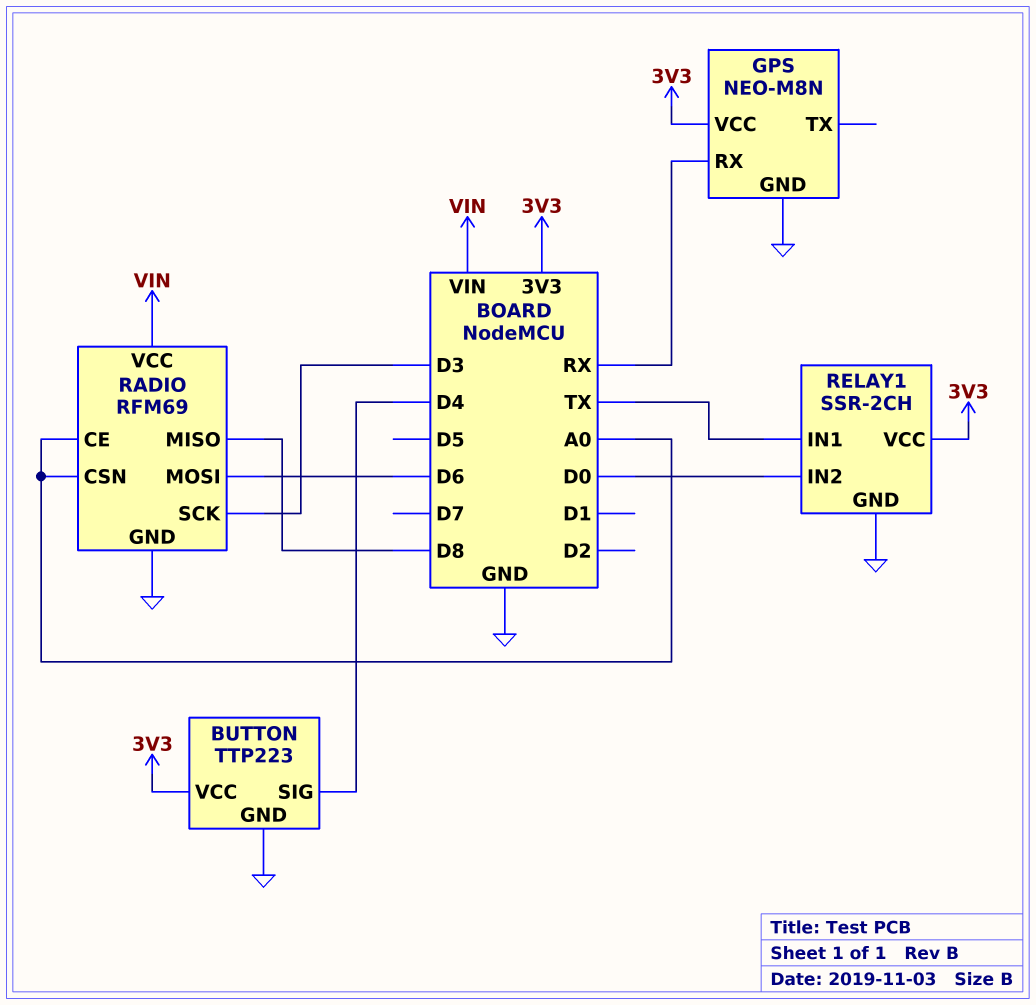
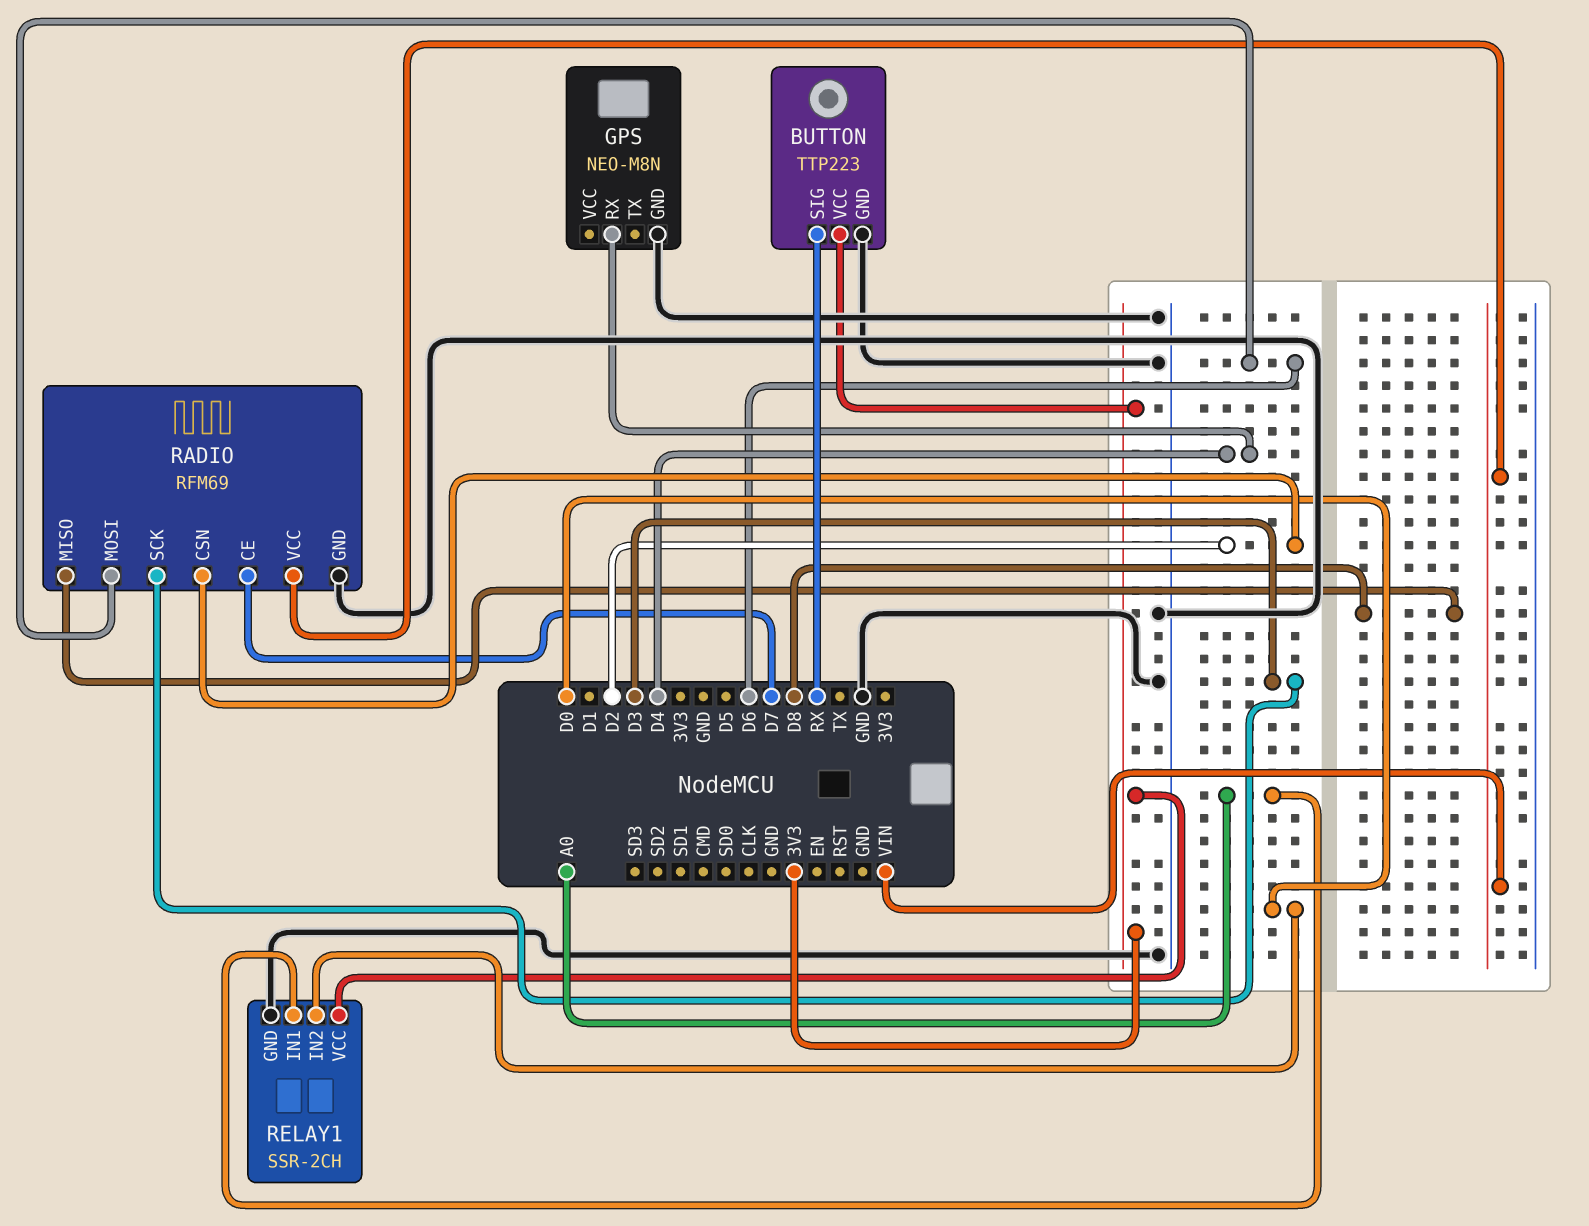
BUTTON pin SIG: D4 -> RX
GPS pin RX: RX -> D4
GPS pin VCC: 3V3 -> none
RADIO pin CE: A0 -> D7
RADIO pin CSN: A0 -> D2
RELAY1 pin IN1: TX -> A0

